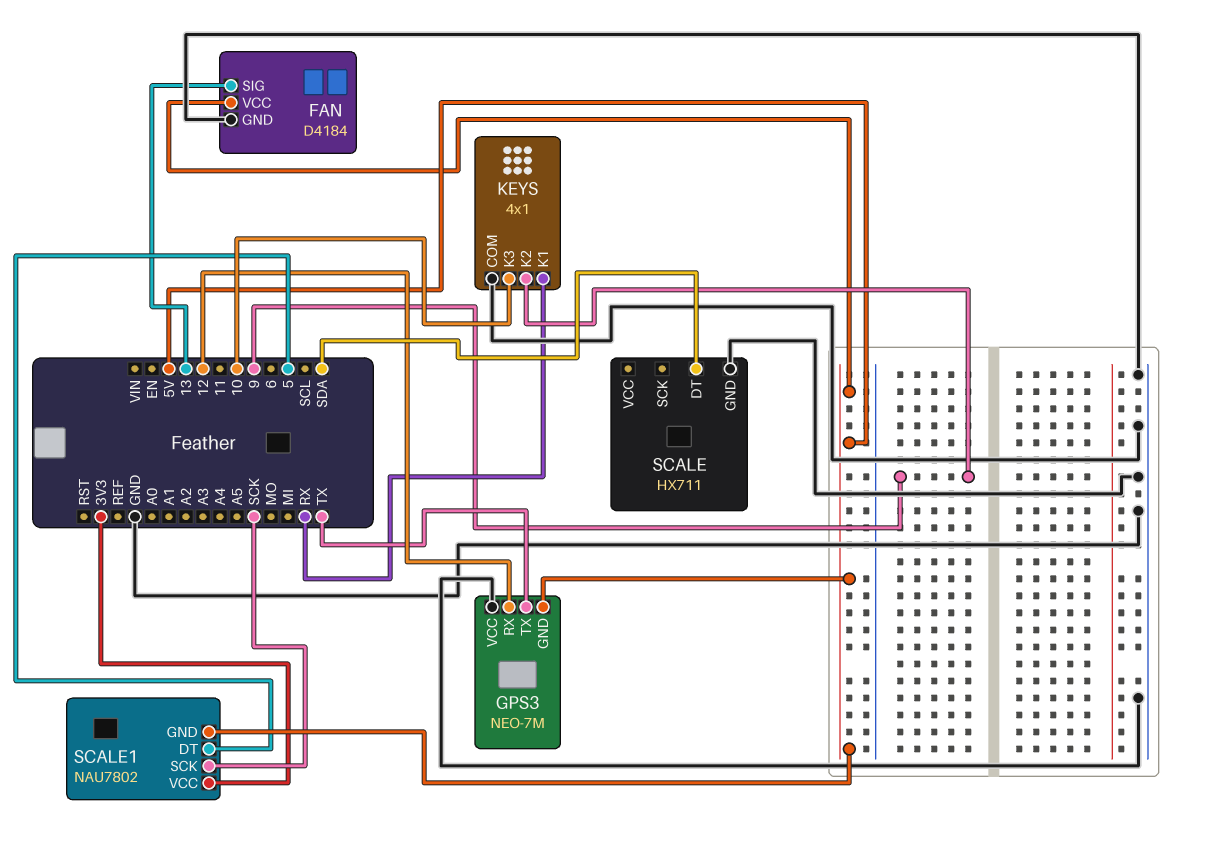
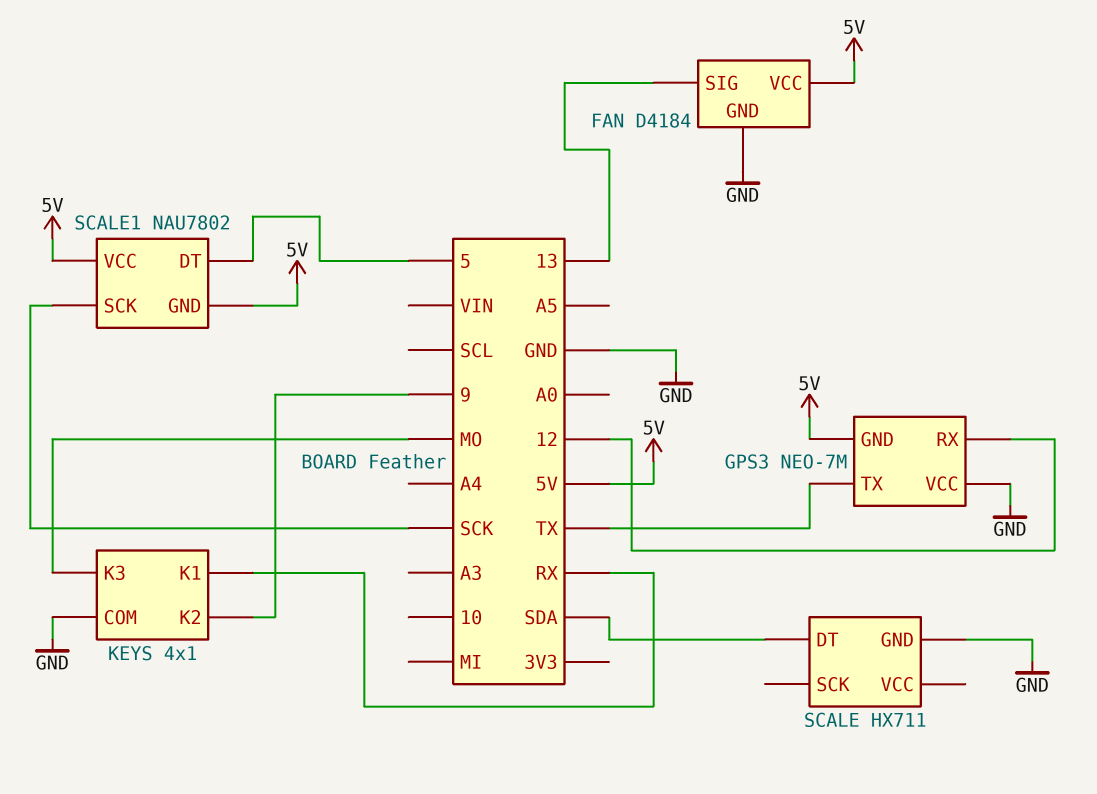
KEYS pin K3: 10 -> MO
SCALE1 pin VCC: 3V3 -> 5V

